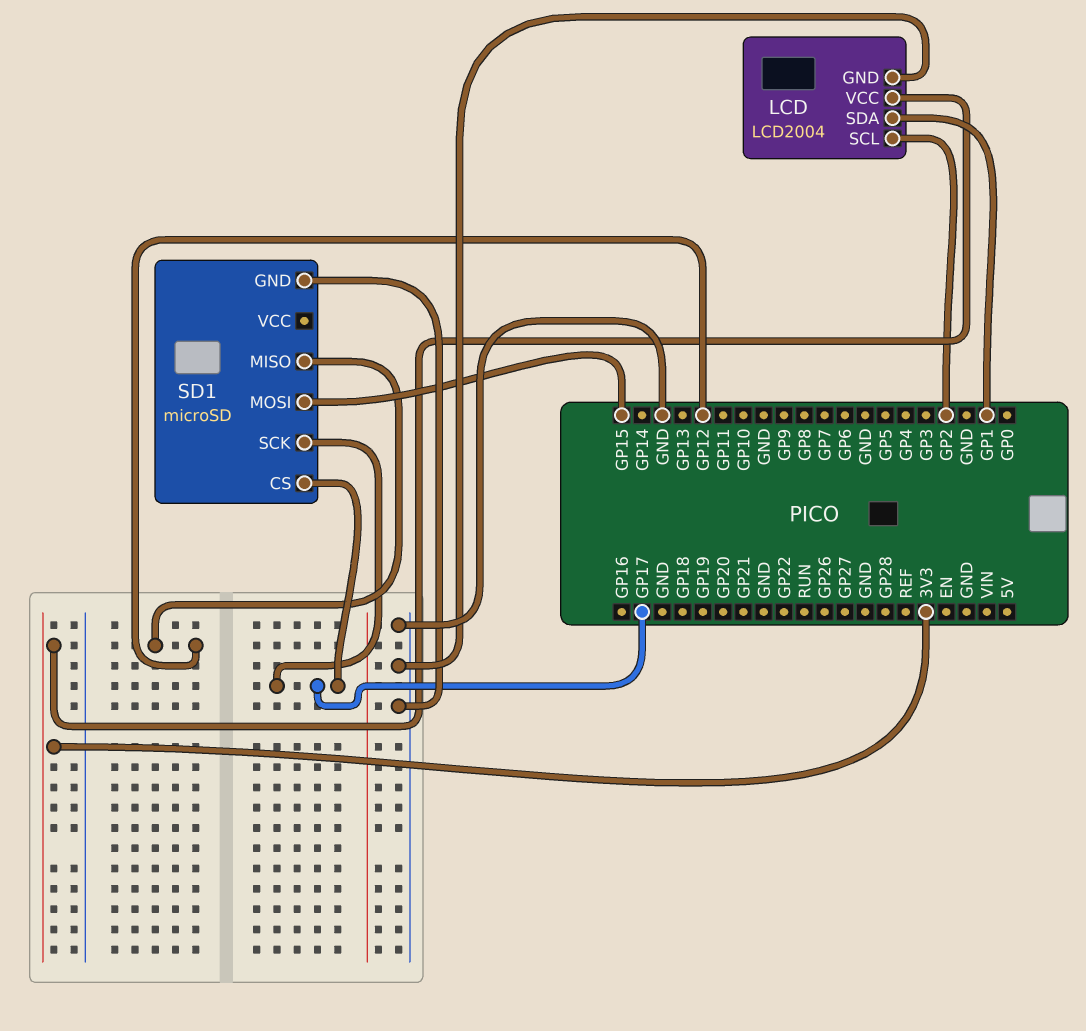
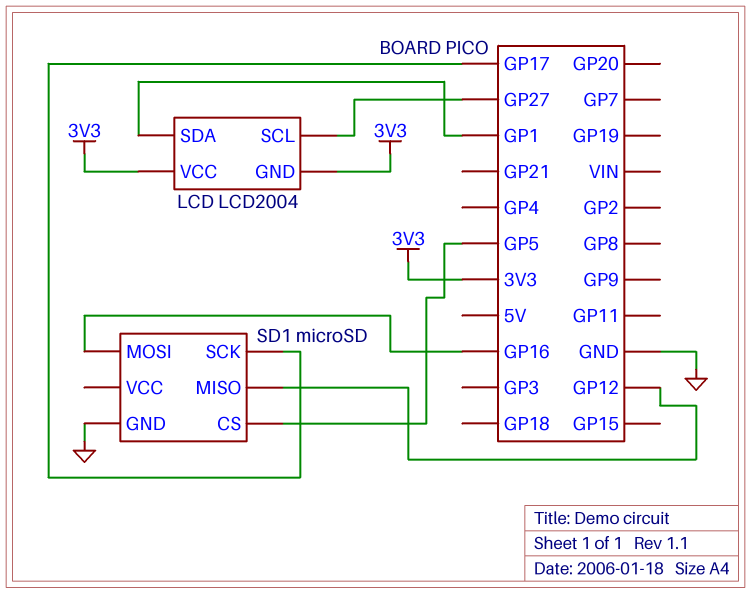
LCD pin GND: GND -> 3V3
LCD pin SCL: GP2 -> GP27
SD1 pin CS: GP17 -> GP5
SD1 pin MOSI: GP15 -> GP16

